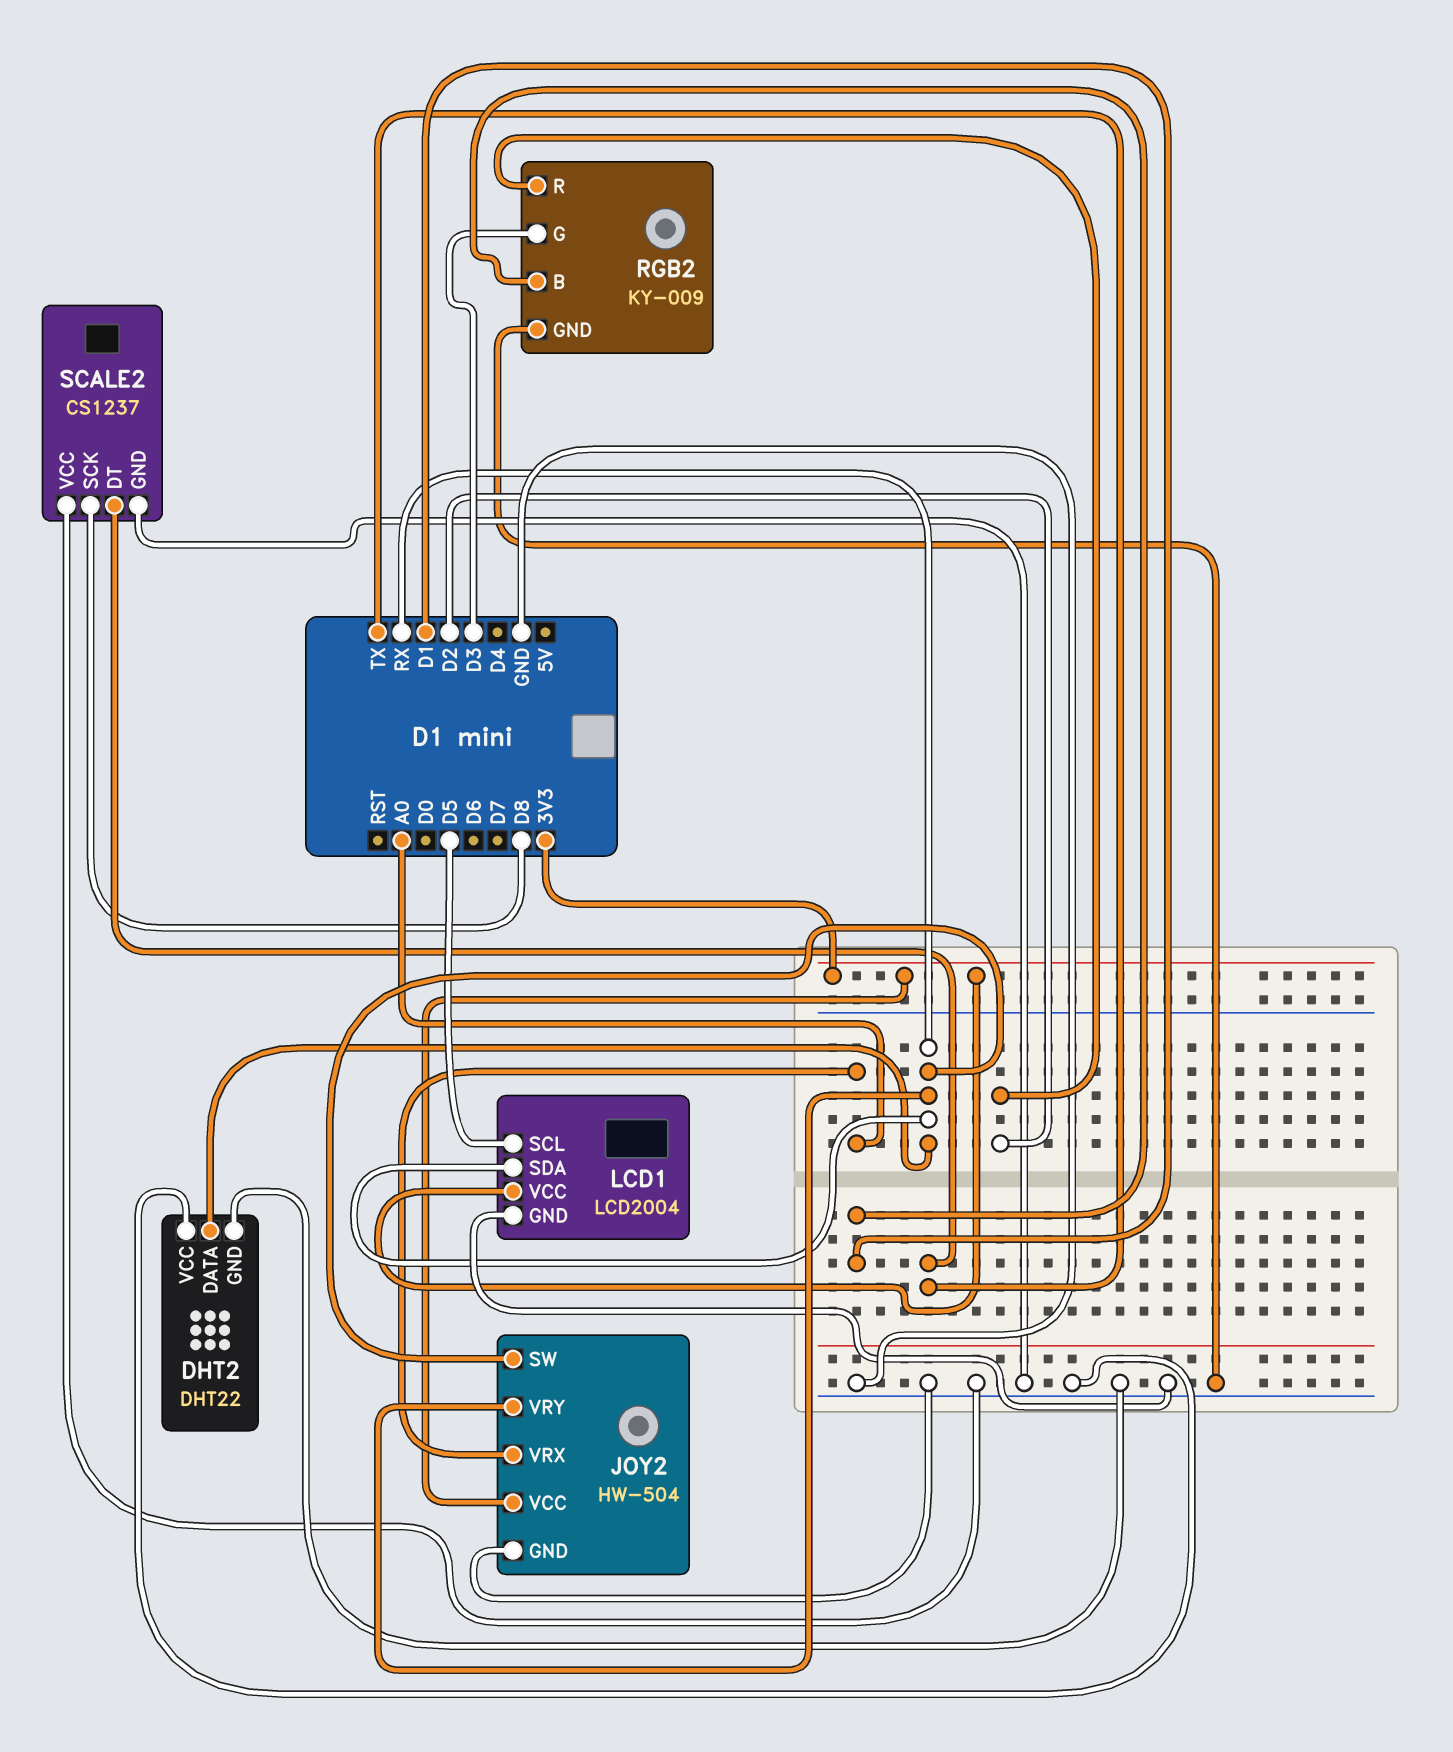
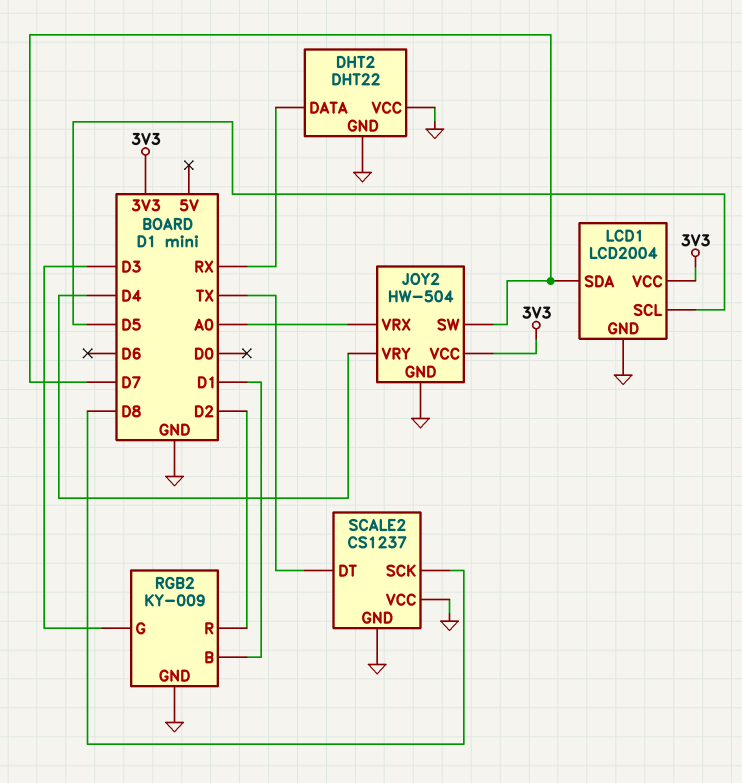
JOY2 pin SW: RX -> D7
JOY2 pin VRY: RX -> D4
LCD1 pin SDA: RX -> D7

